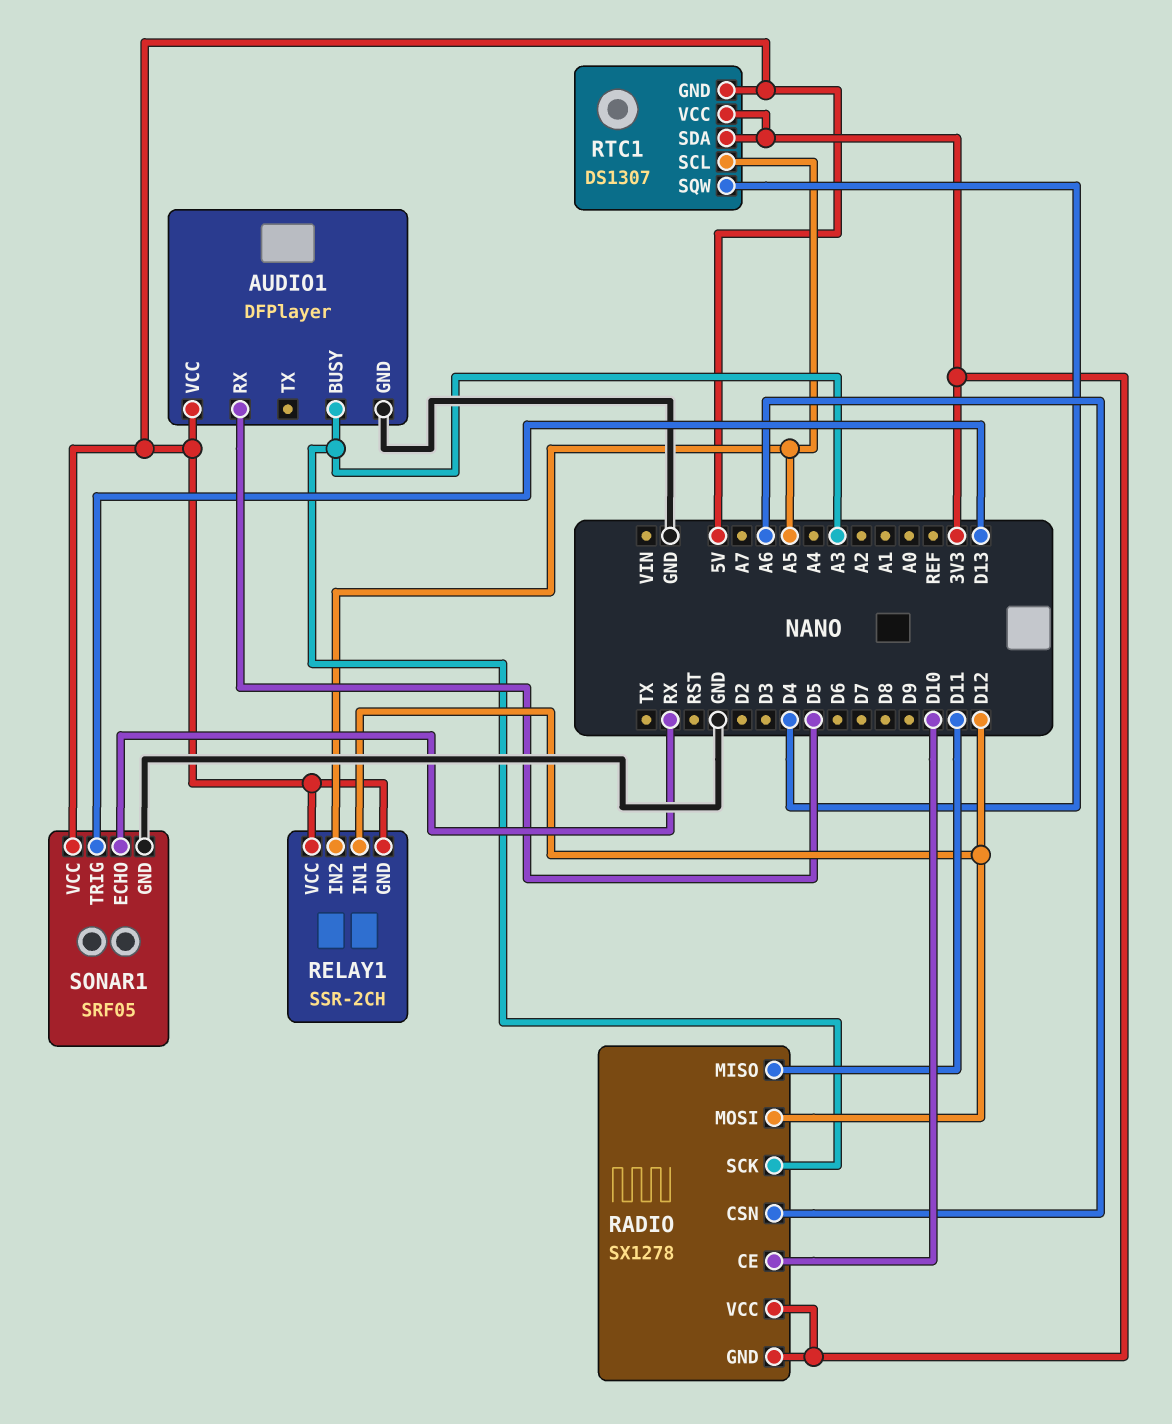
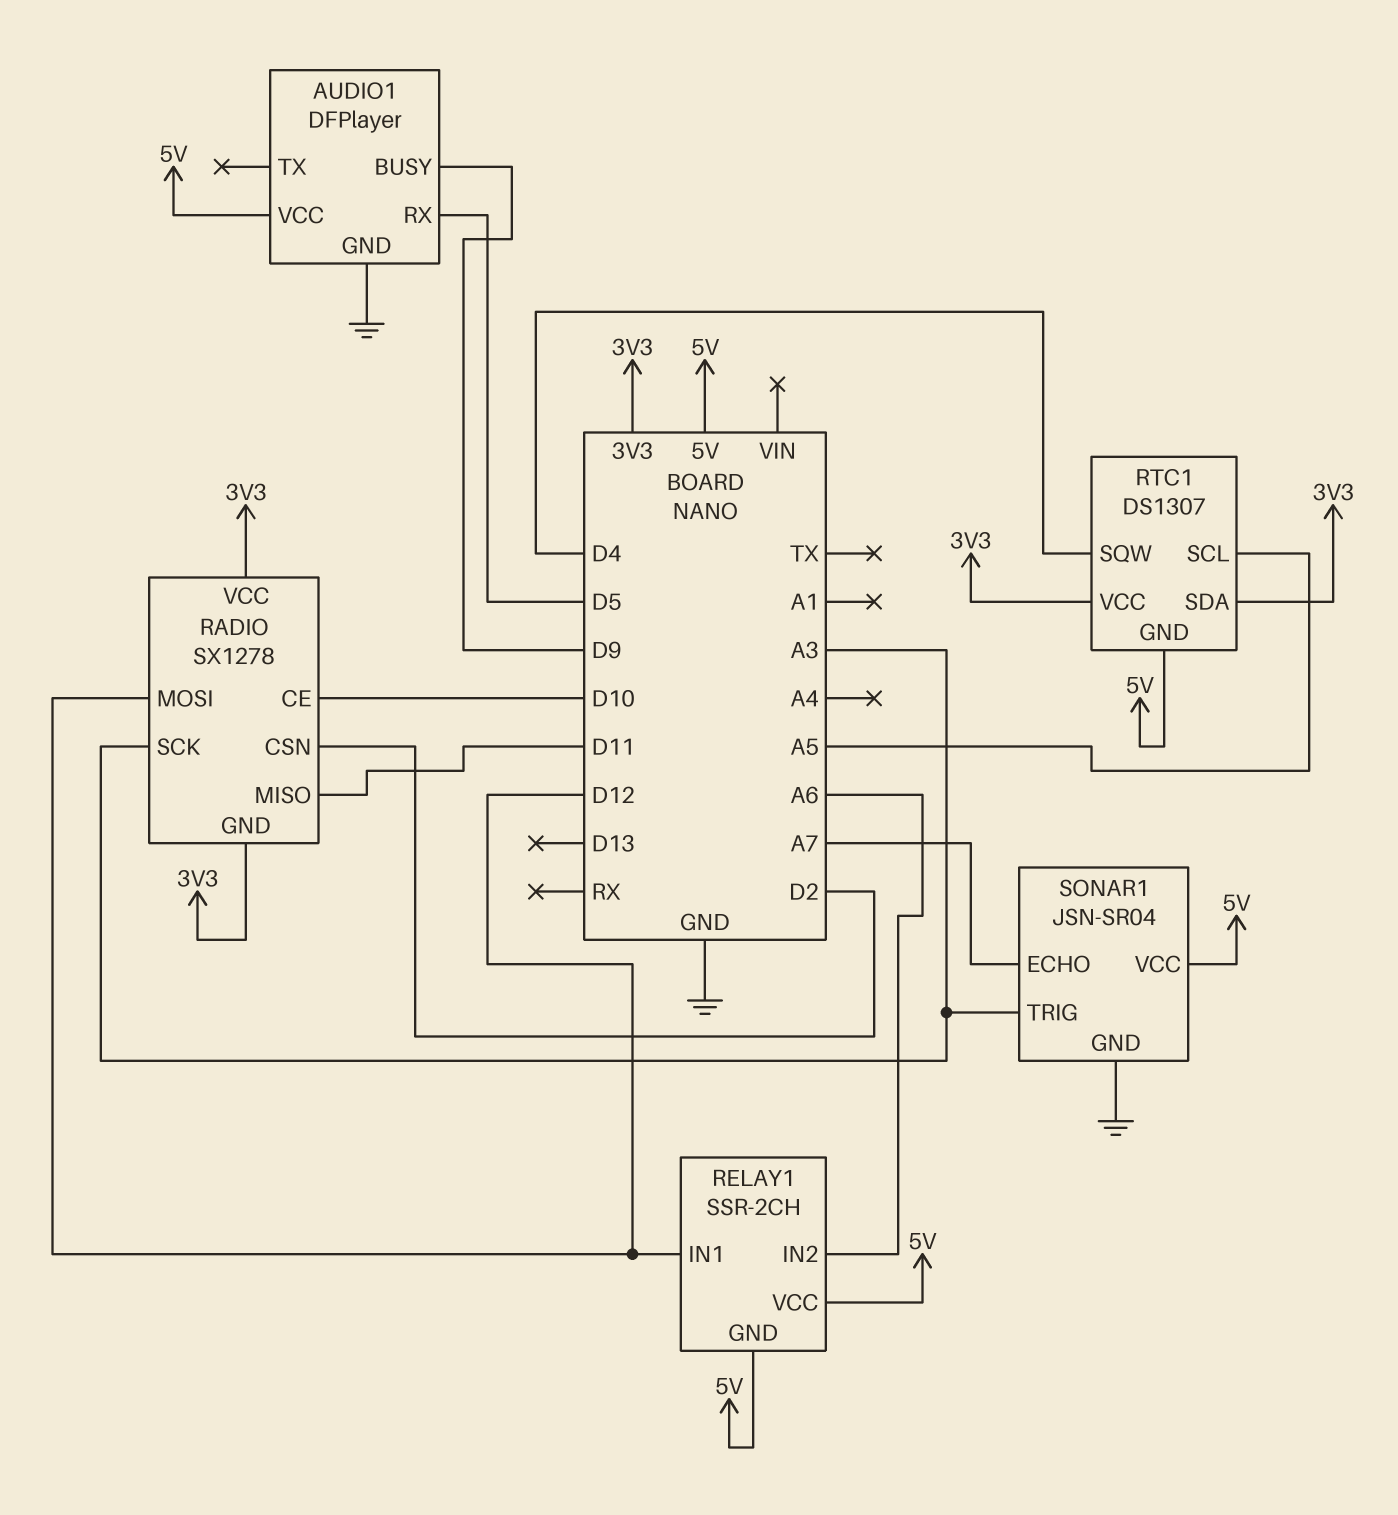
AUDIO1 pin BUSY: A3 -> D9
RADIO pin CSN: A6 -> D2
RELAY1 pin IN2: A5 -> A6
SONAR1: SRF05 -> JSN-SR04
SONAR1 pin ECHO: RX -> A7
SONAR1 pin TRIG: D13 -> A3

